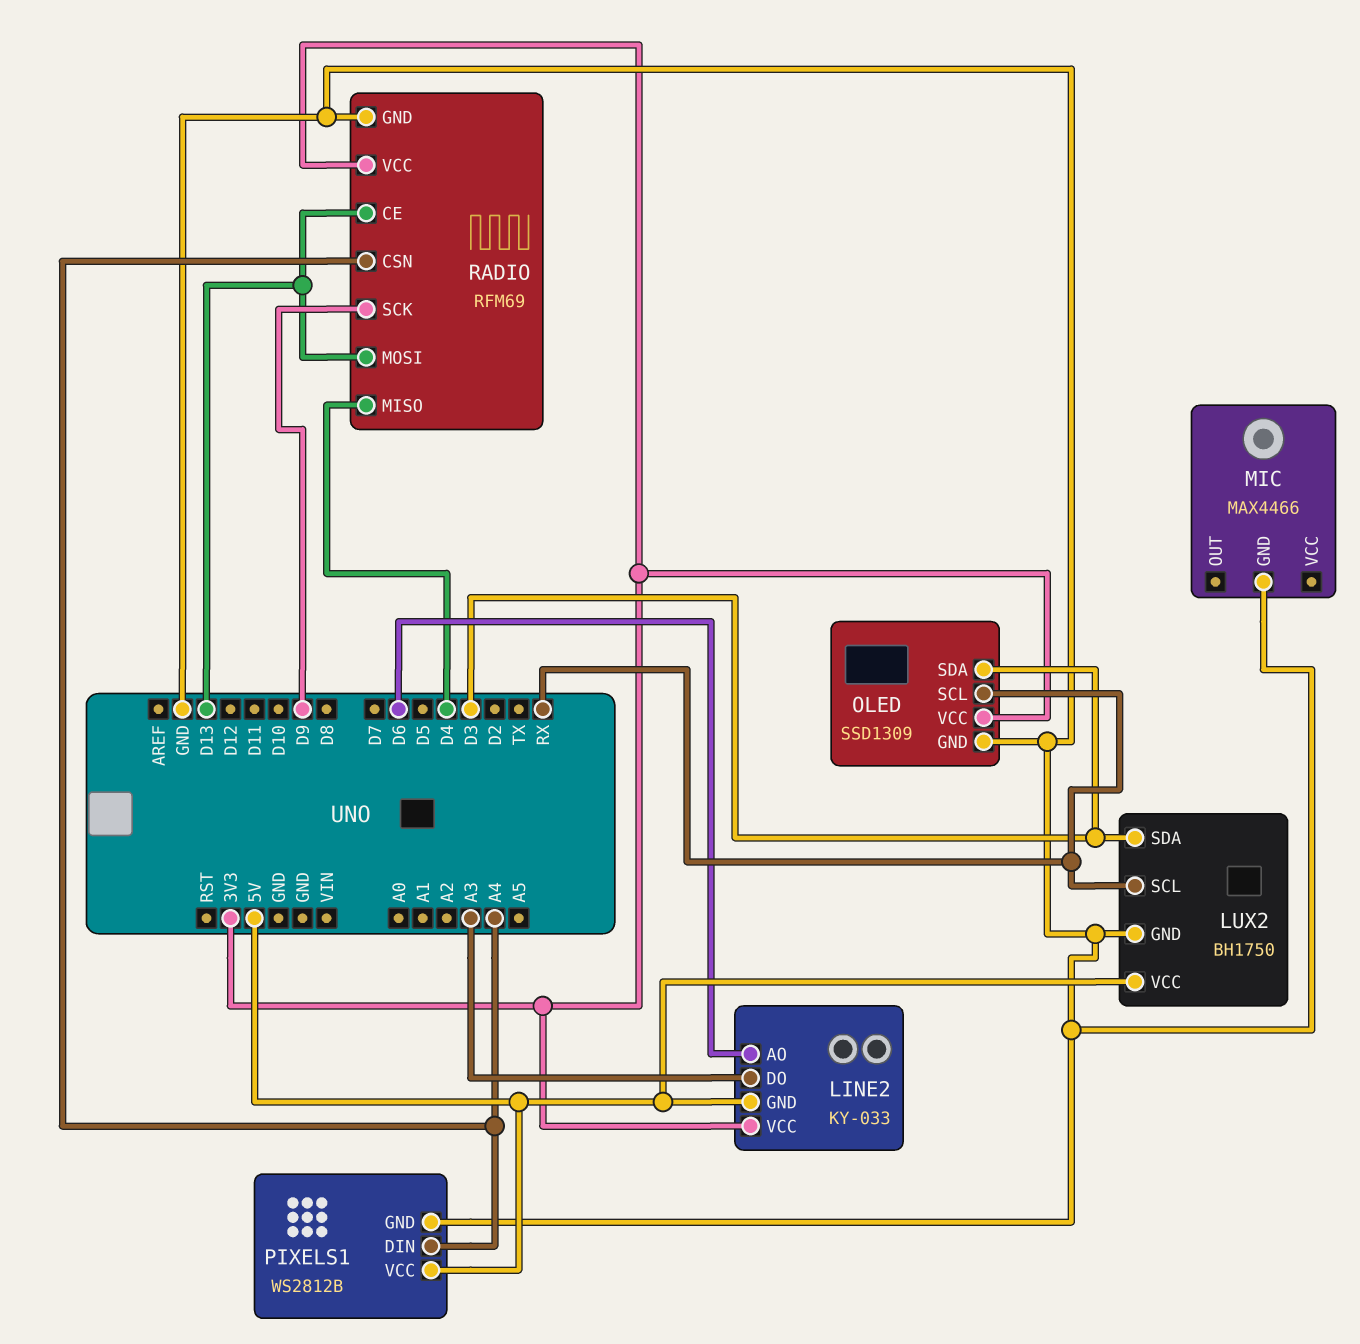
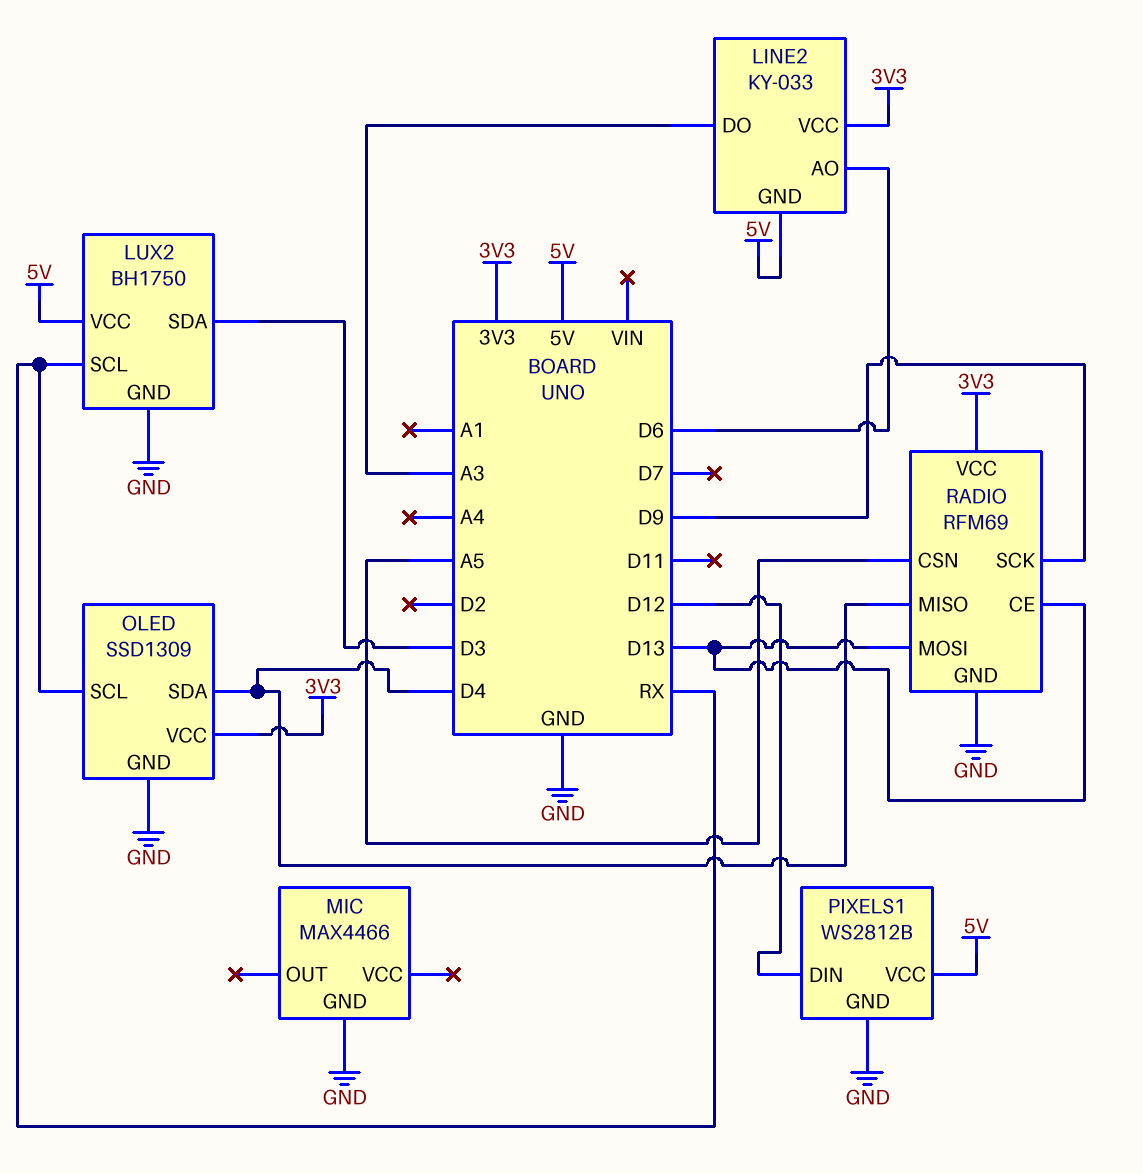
OLED pin SDA: D3 -> D4
PIXELS1 pin DIN: A4 -> D12
RADIO pin CSN: A4 -> A5

